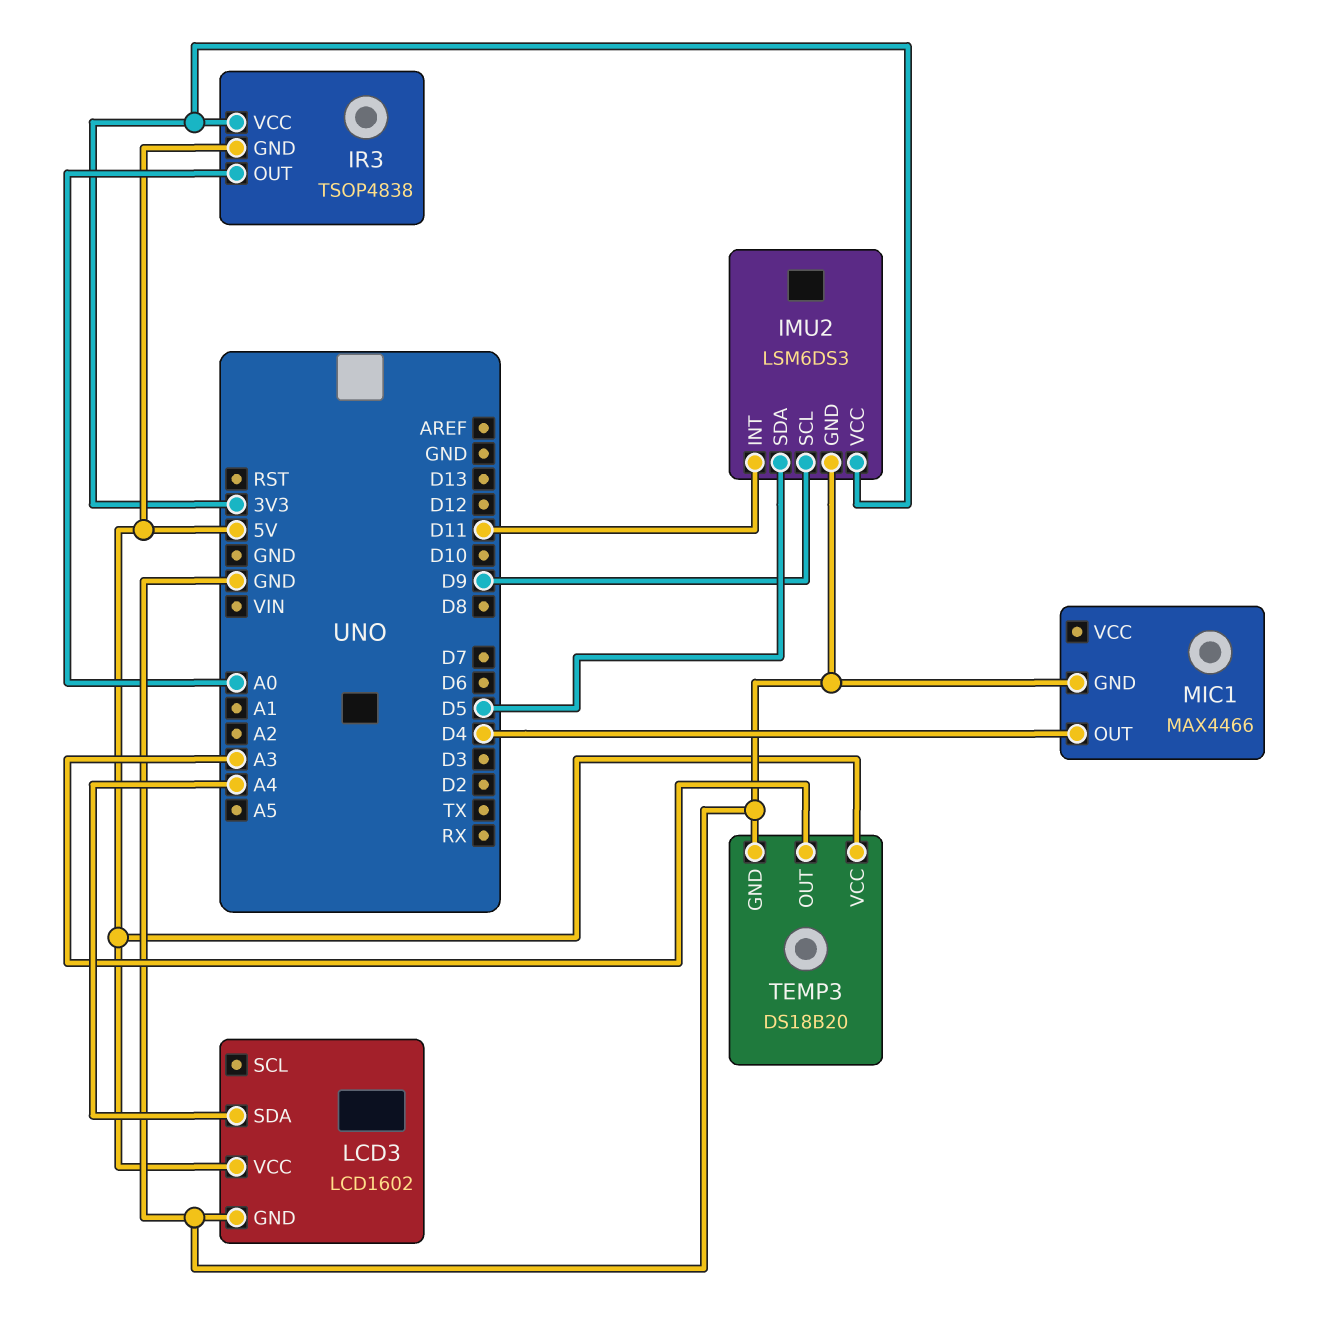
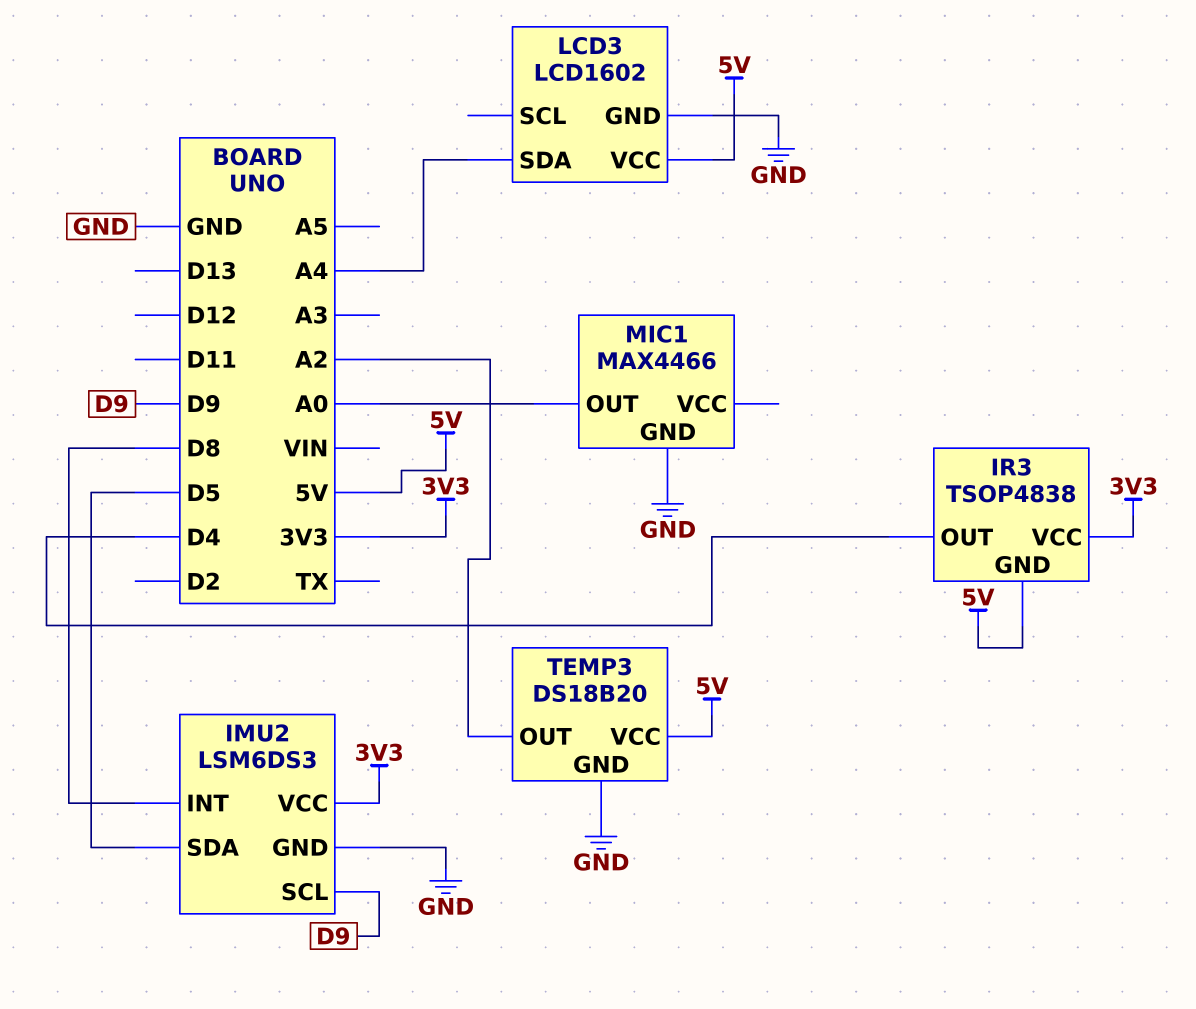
IMU2 pin INT: D11 -> D8
IR3 pin OUT: A0 -> D4
MIC1 pin OUT: D4 -> A0
TEMP3 pin OUT: A3 -> A2

